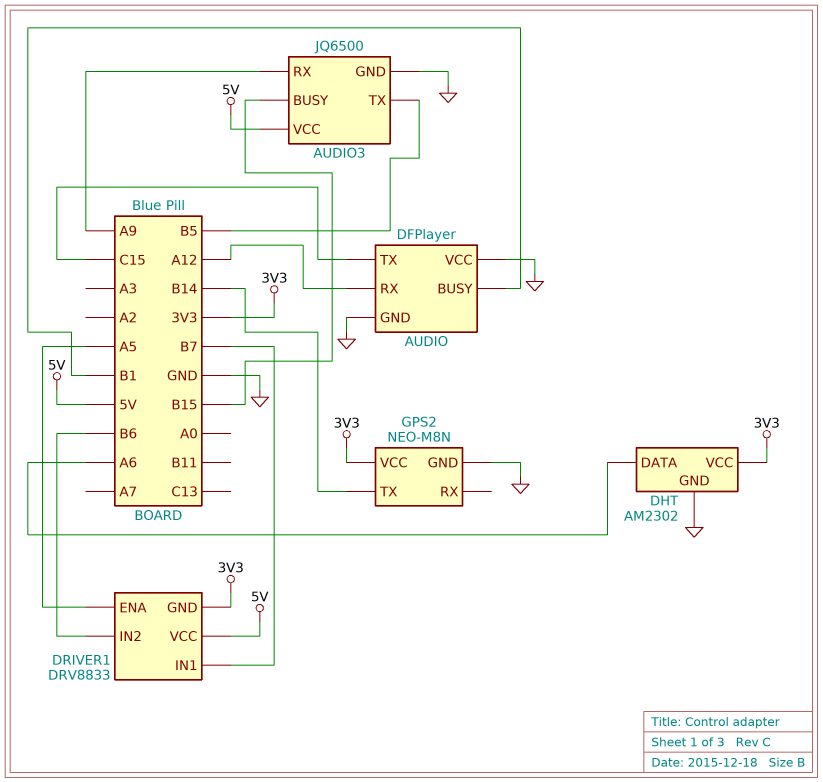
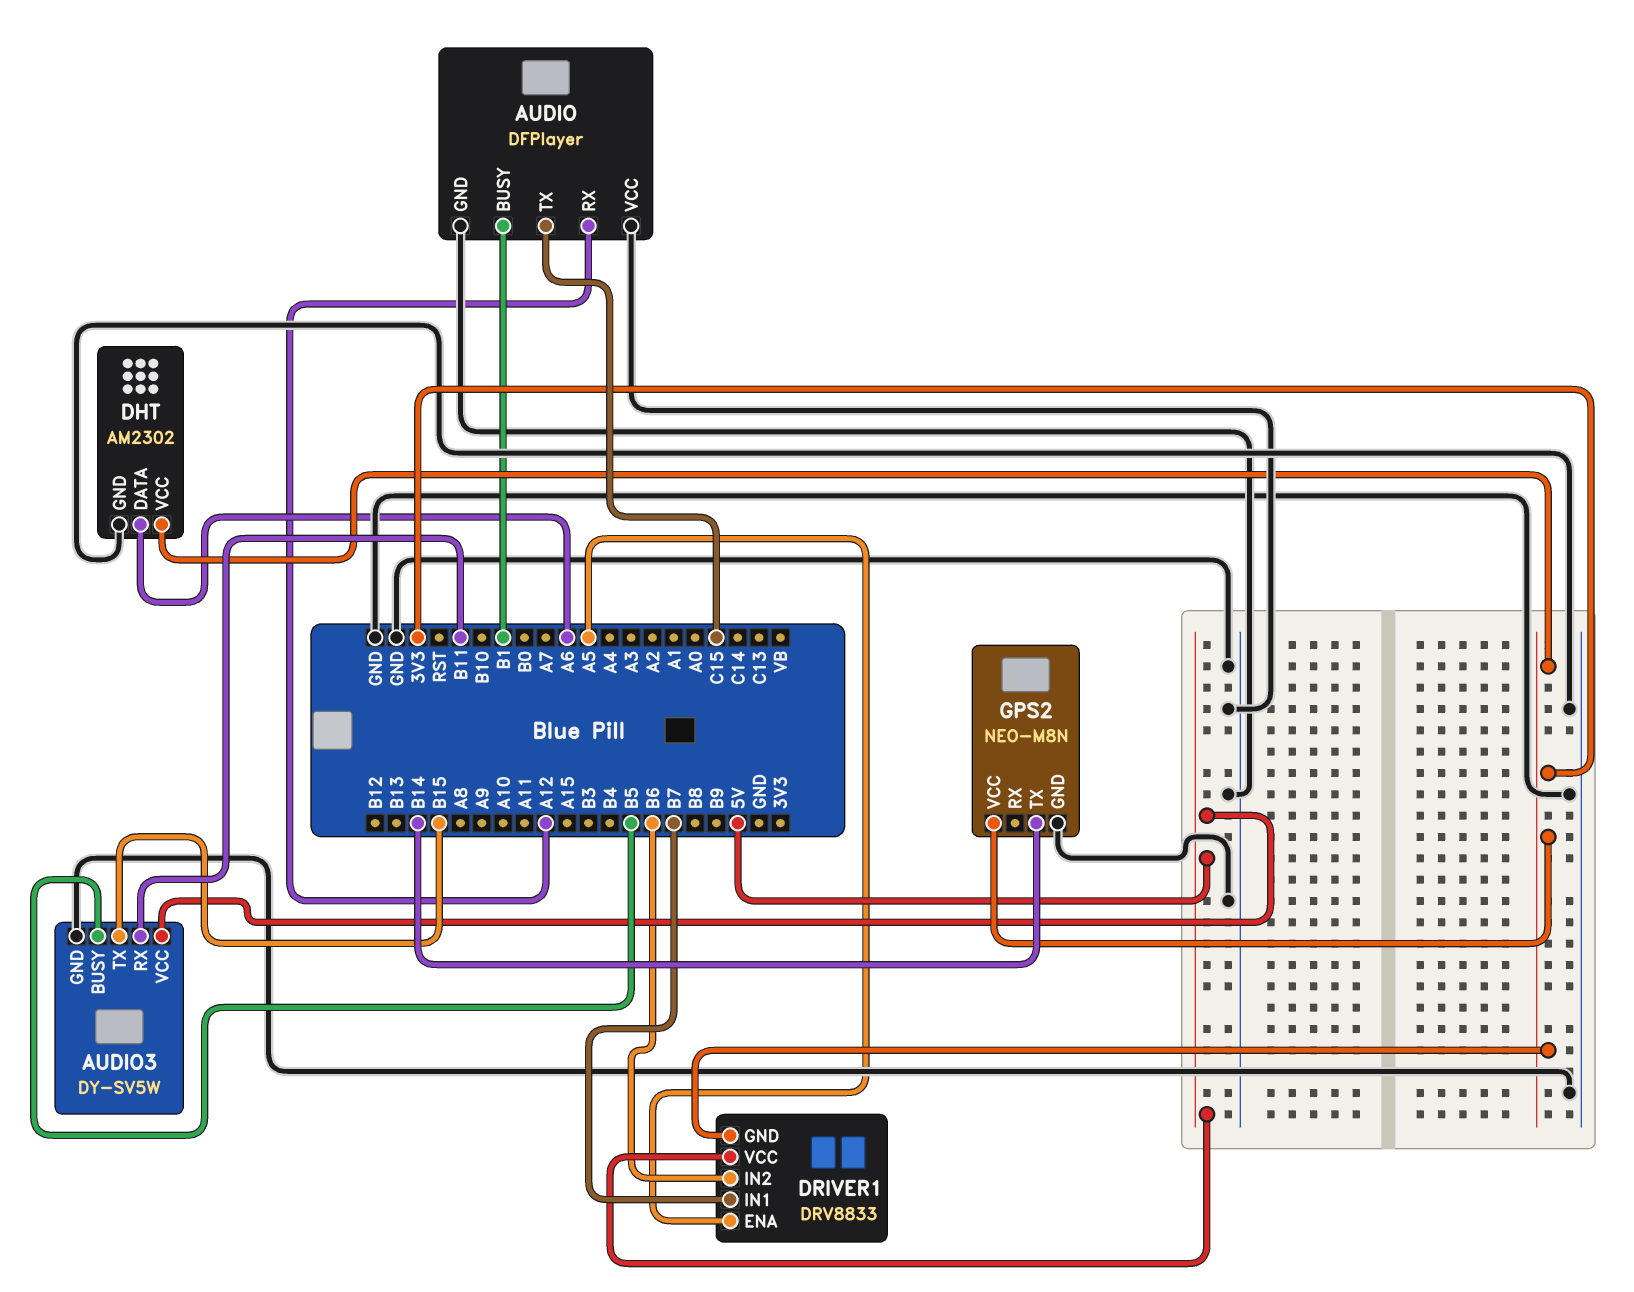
AUDIO3: JQ6500 -> DY-SV5W
AUDIO3 pin BUSY: B15 -> B5
AUDIO3 pin RX: A9 -> B11
AUDIO3 pin TX: B5 -> B15

